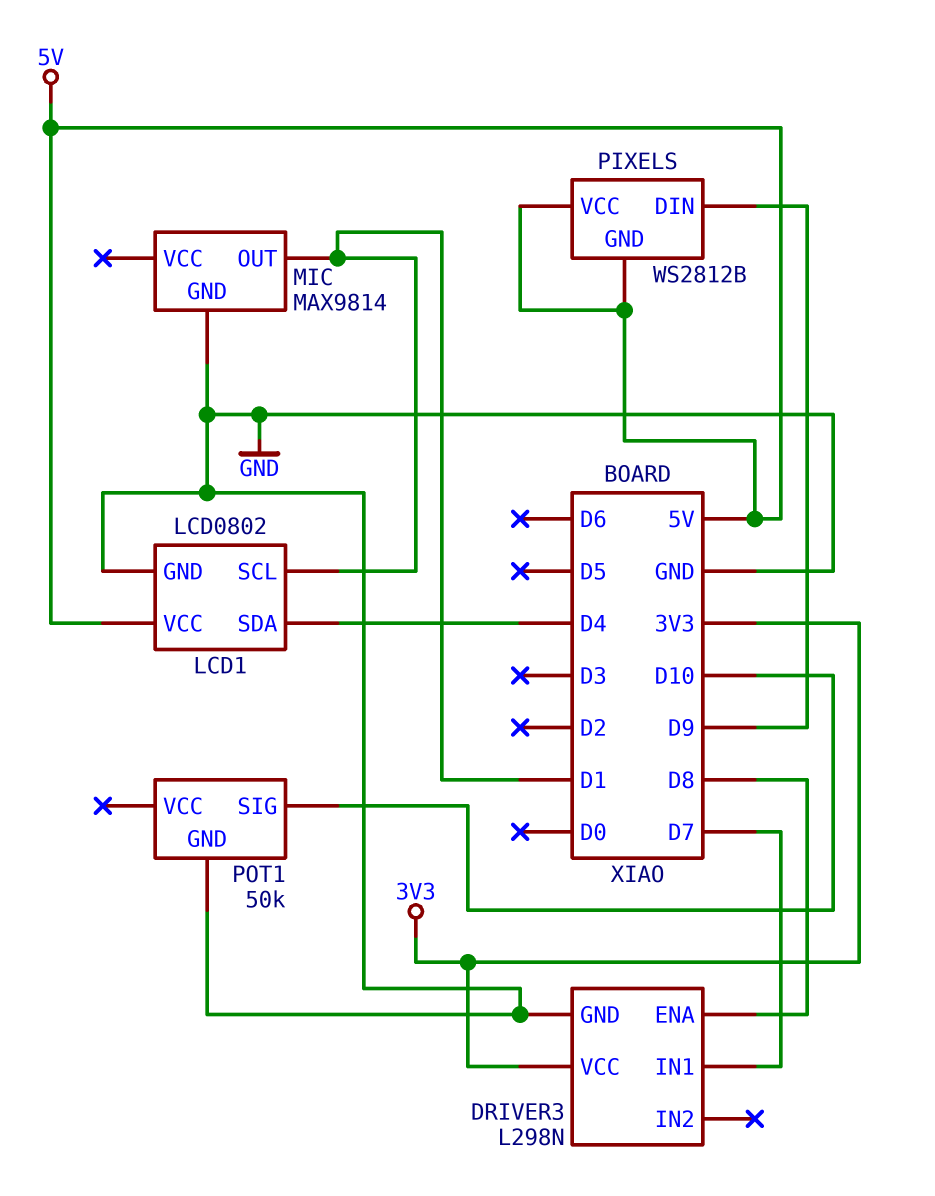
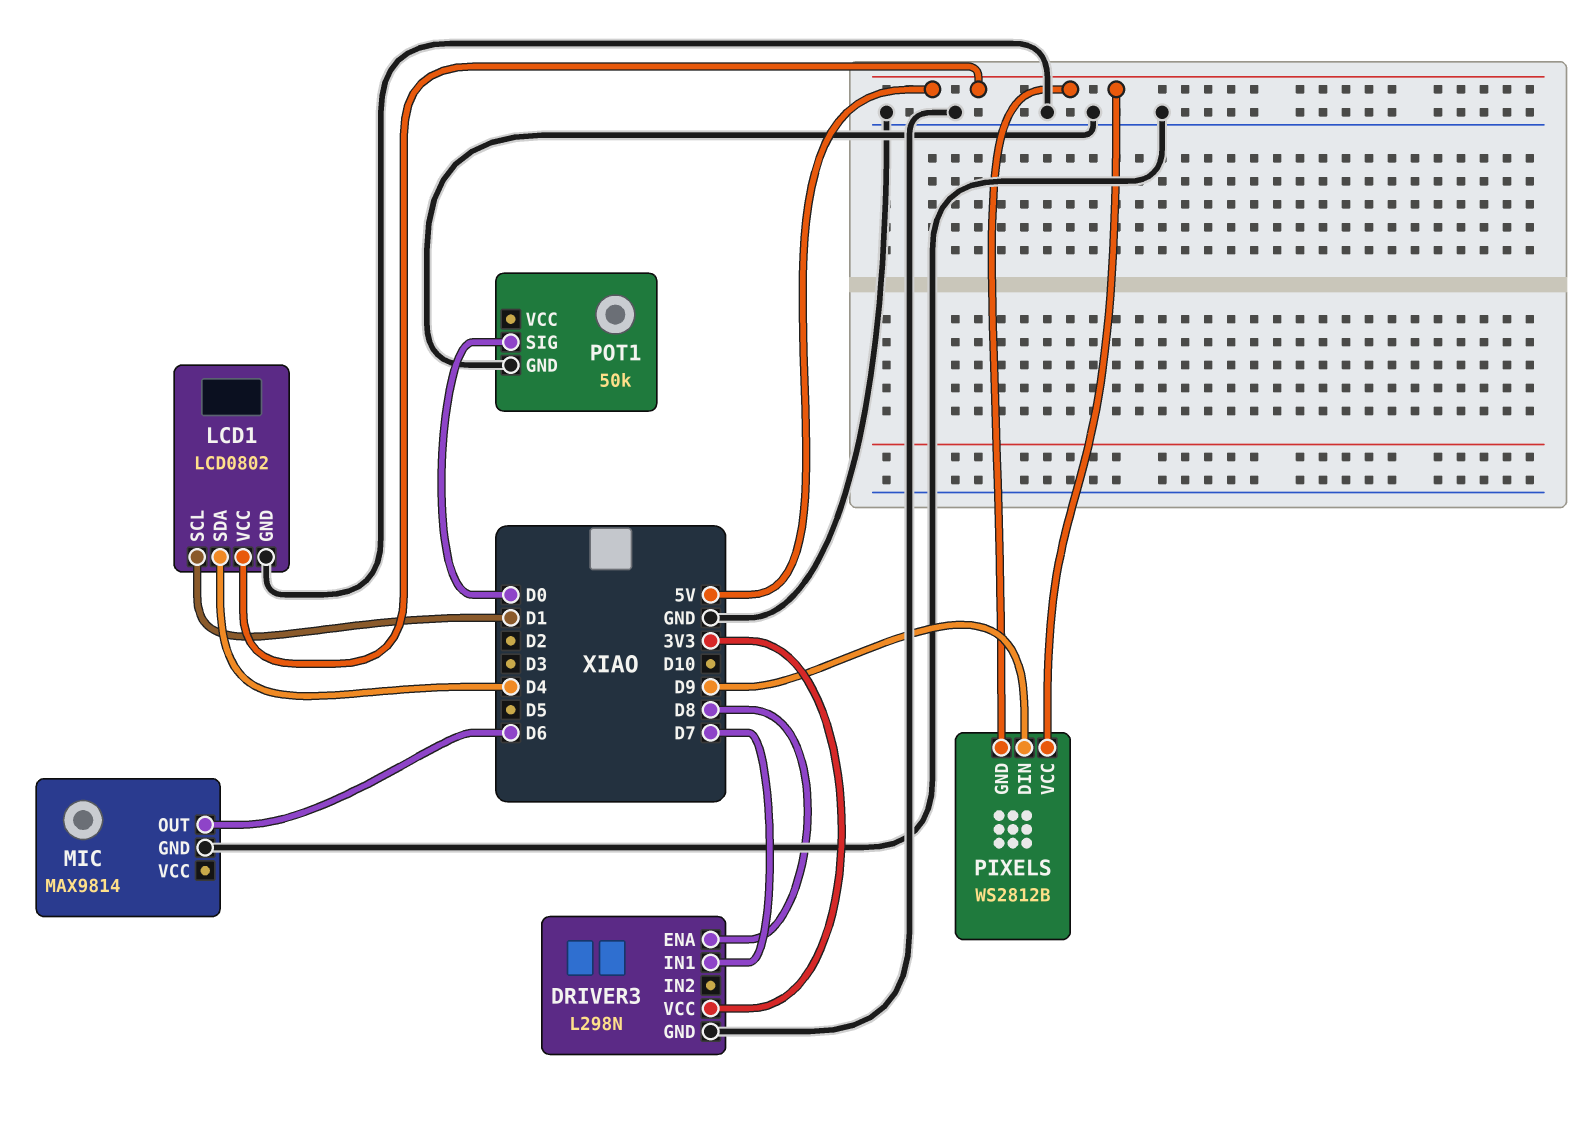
MIC pin OUT: D1 -> D6
POT1 pin SIG: D10 -> D0

